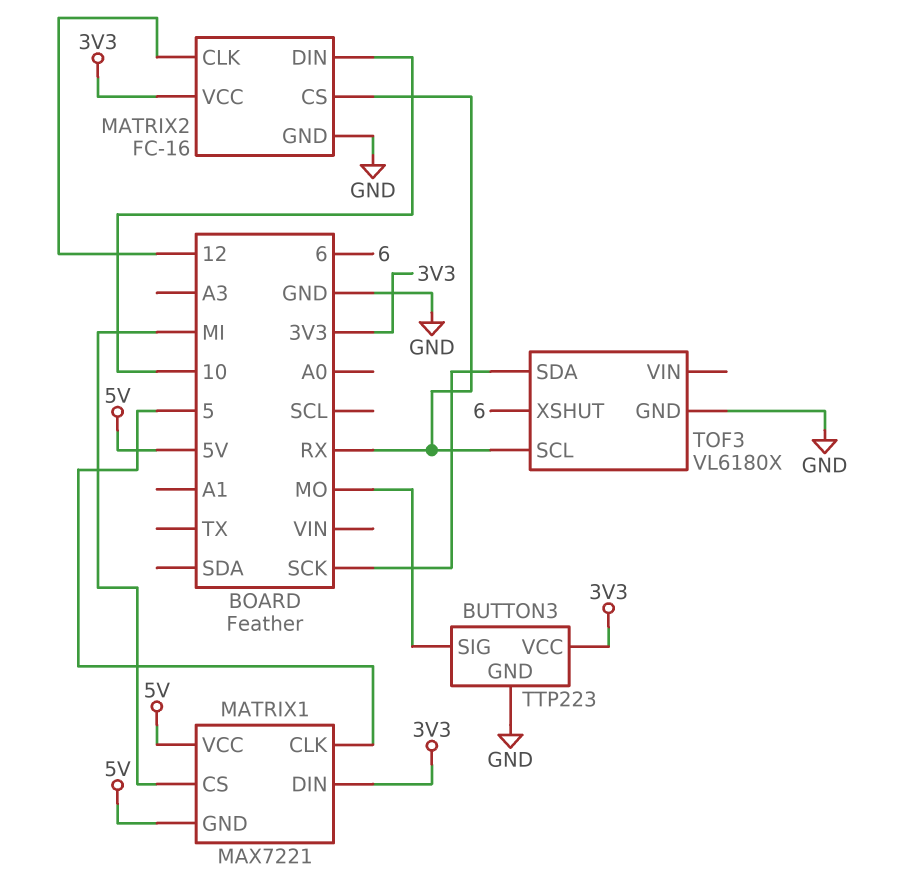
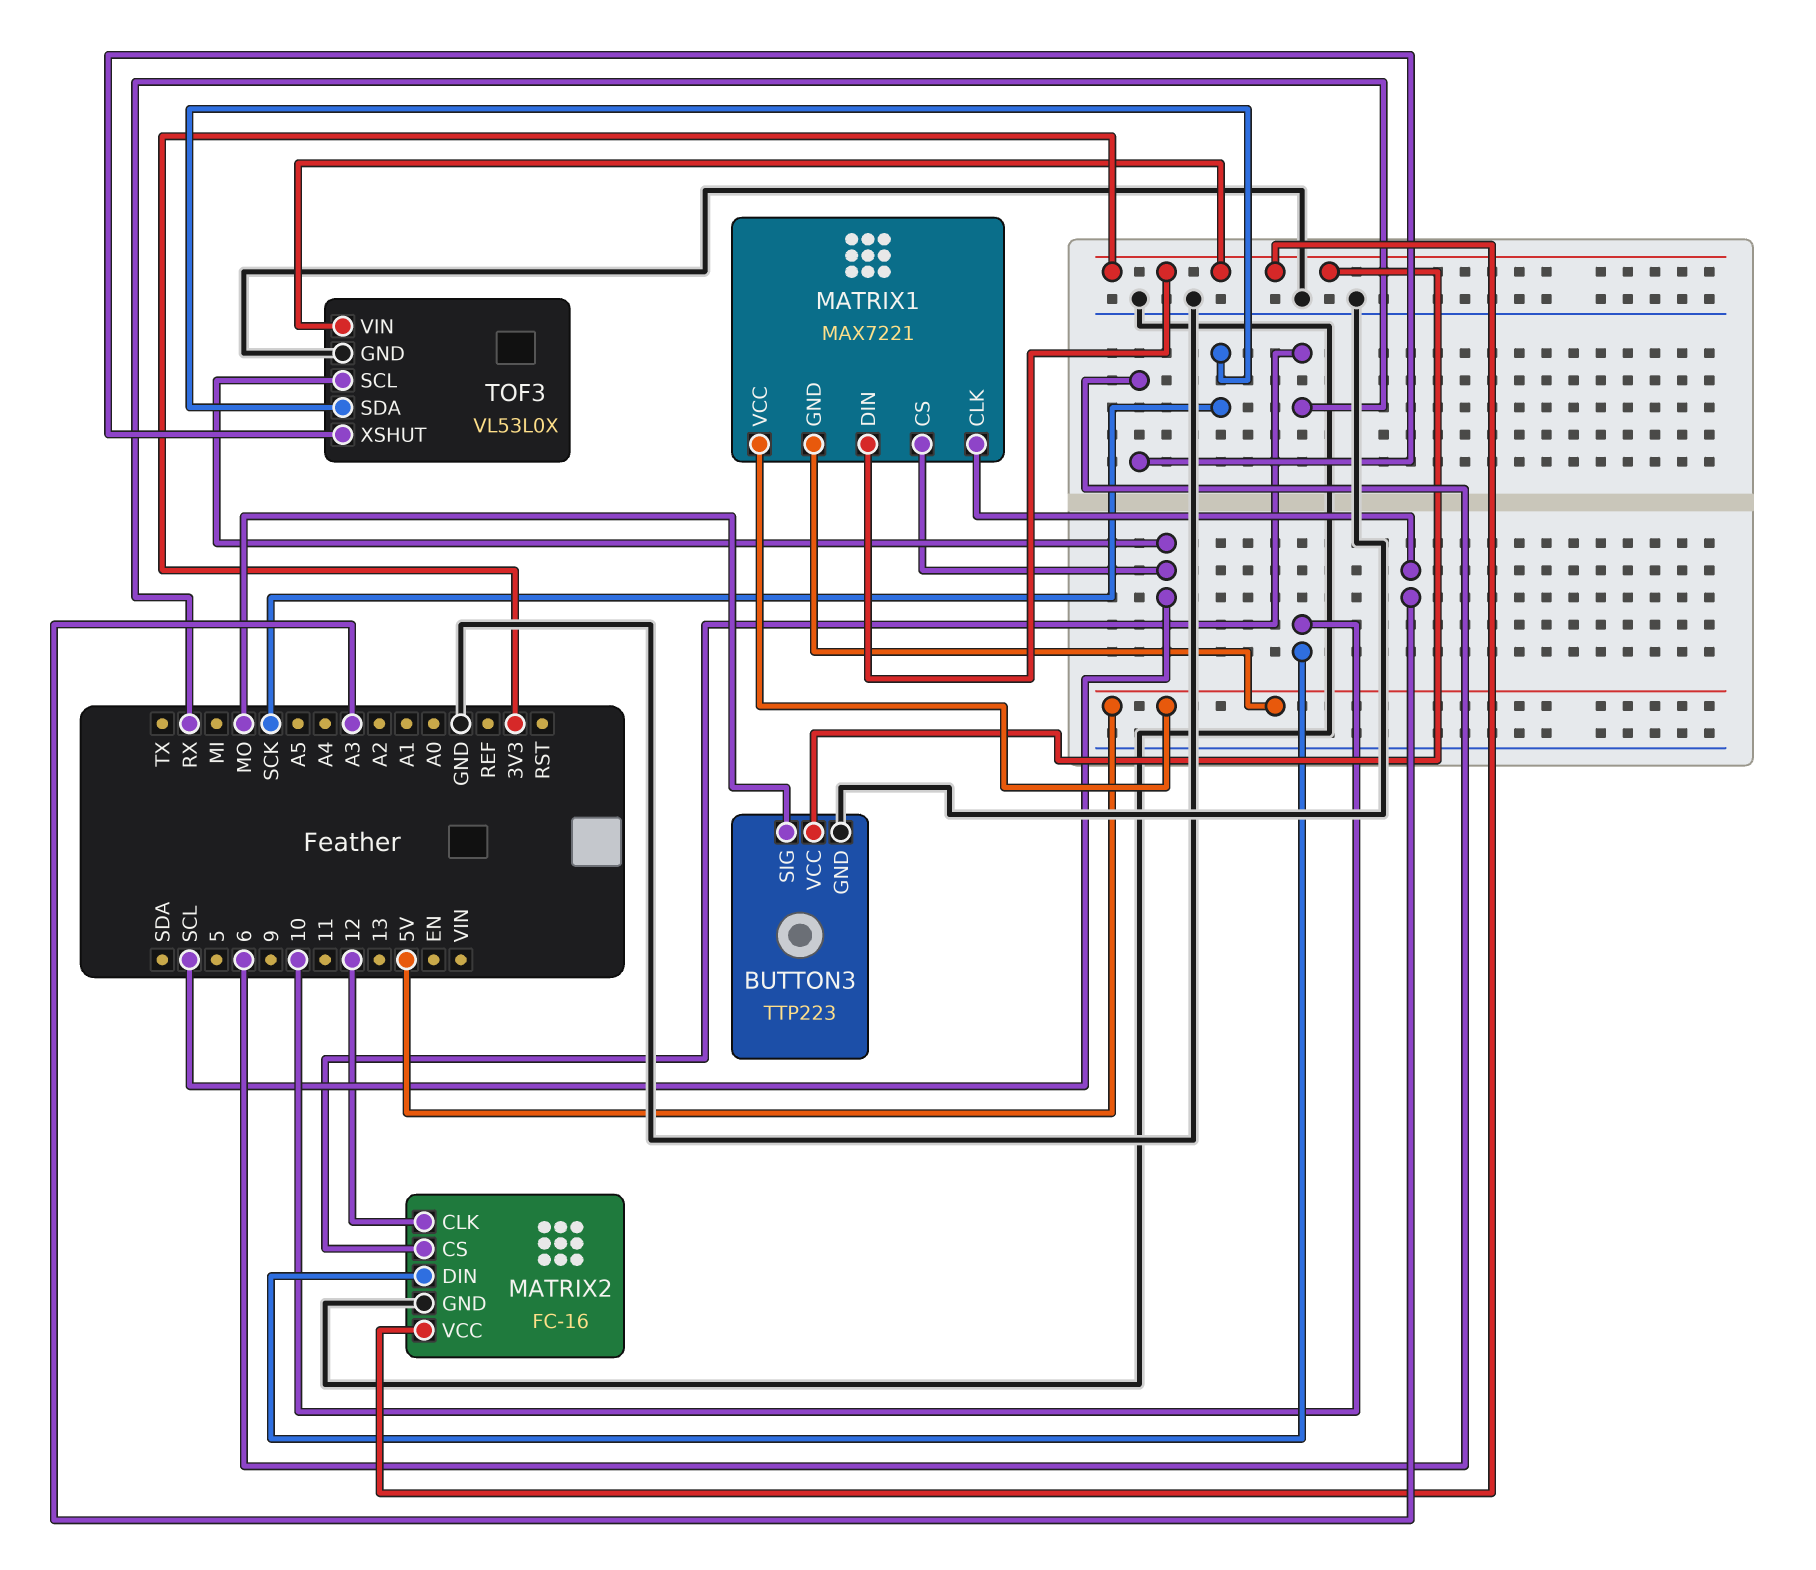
MATRIX1 pin CLK: 5 -> A3
MATRIX1 pin CS: MI -> SCL
TOF3: VL6180X -> VL53L0X
TOF3 pin SCL: RX -> SCL
TOF3 pin VIN: none -> 3V3

